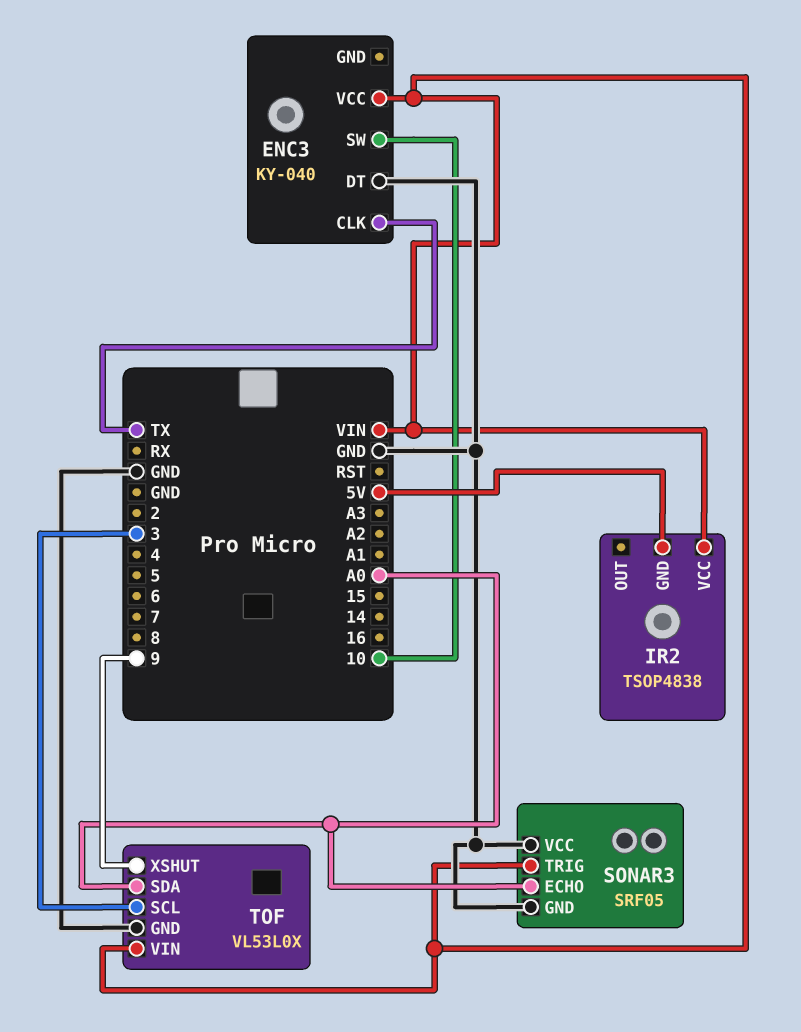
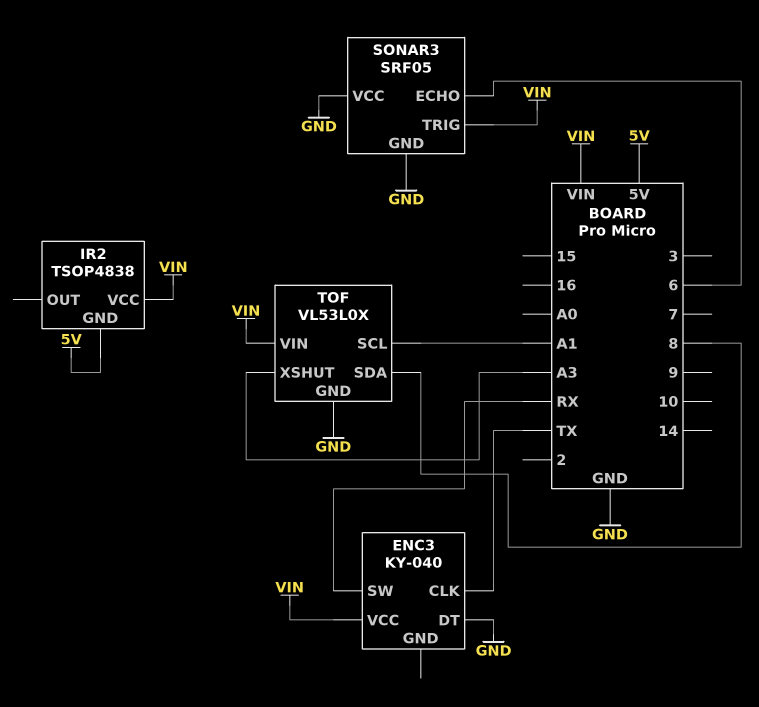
ENC3 pin SW: 10 -> RX
SONAR3 pin ECHO: A0 -> 6
TOF pin SCL: 3 -> A1
TOF pin SDA: A0 -> 8
TOF pin XSHUT: 9 -> A3

